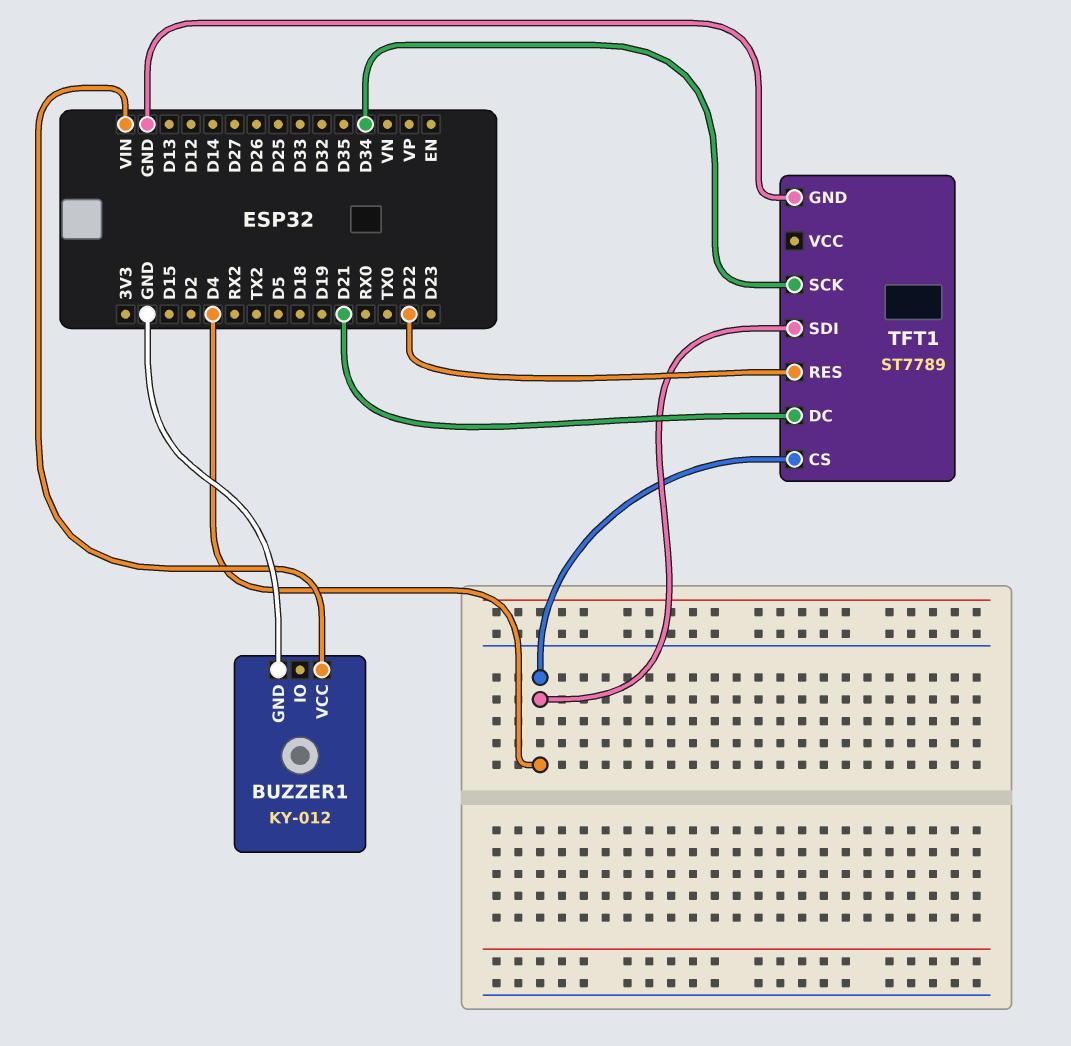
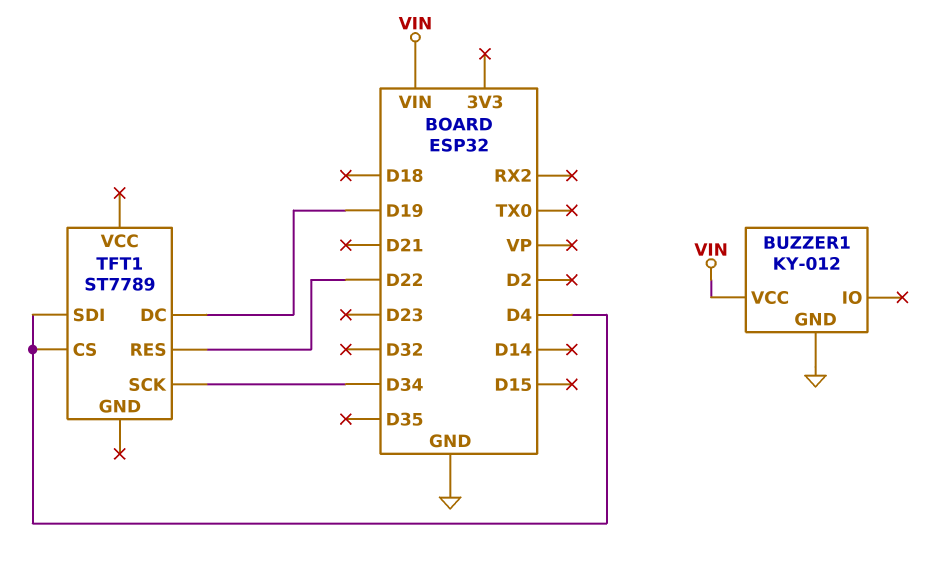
TFT1 pin DC: D21 -> D19
TFT1 pin GND: GND -> none

